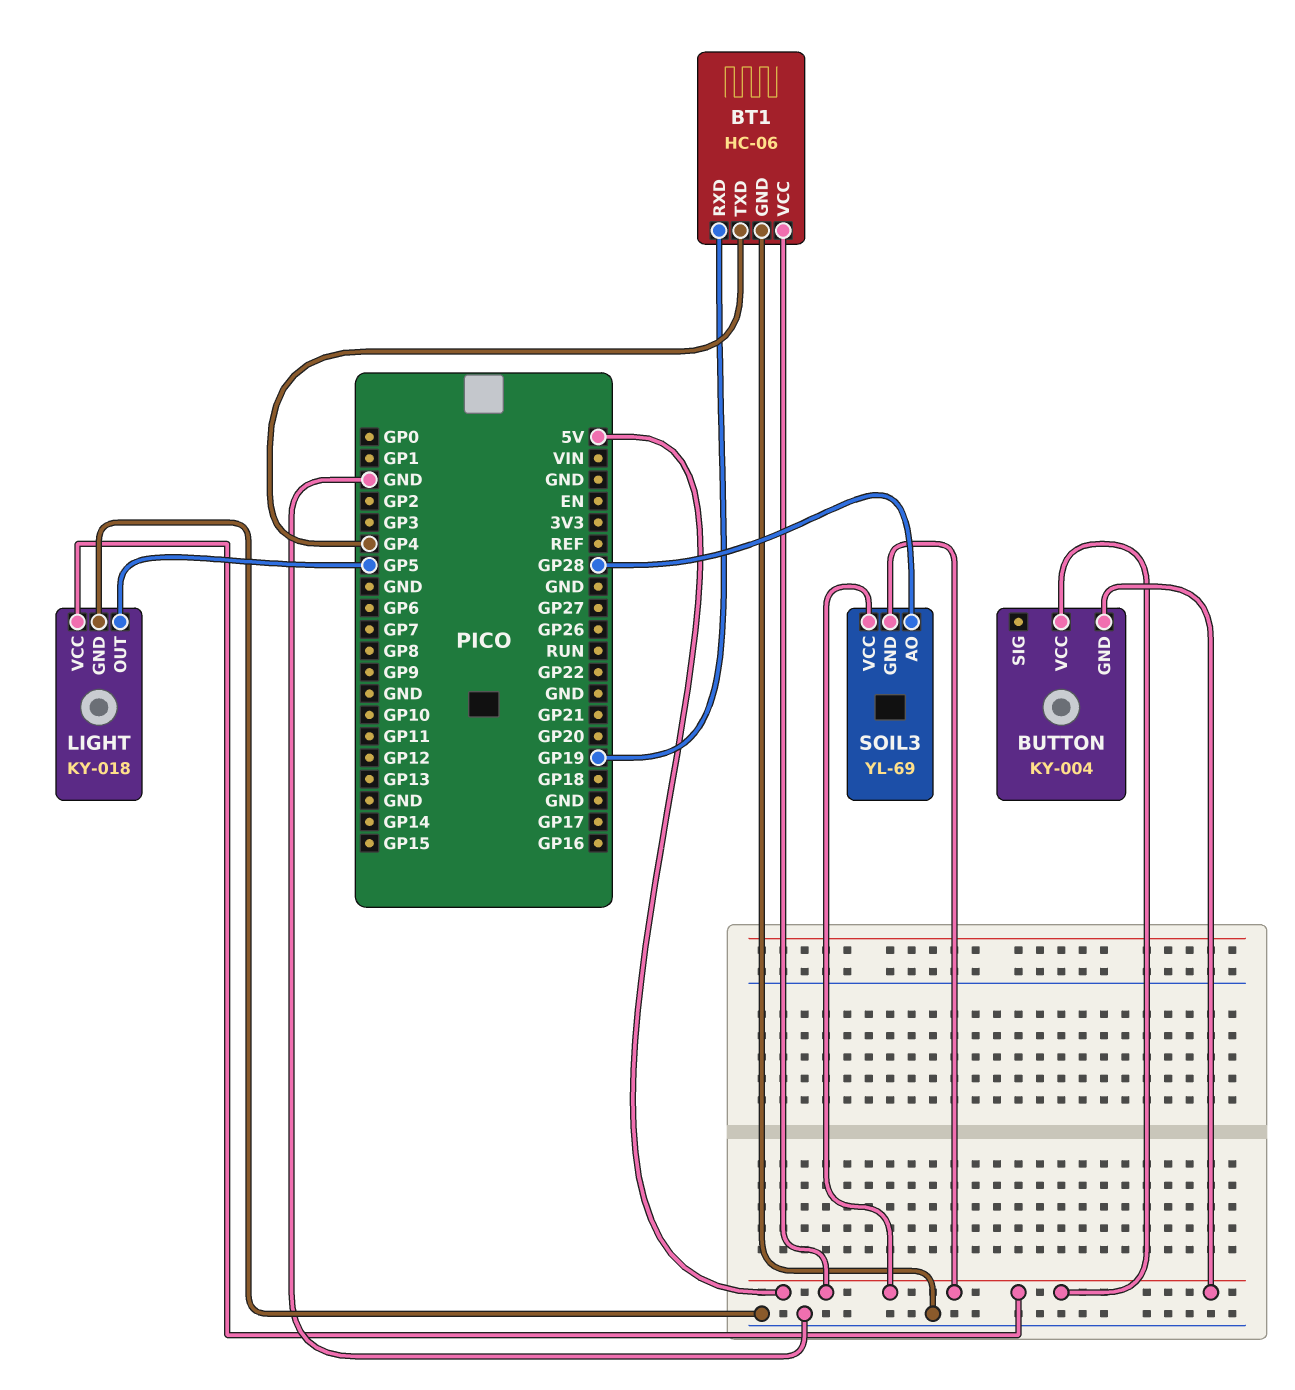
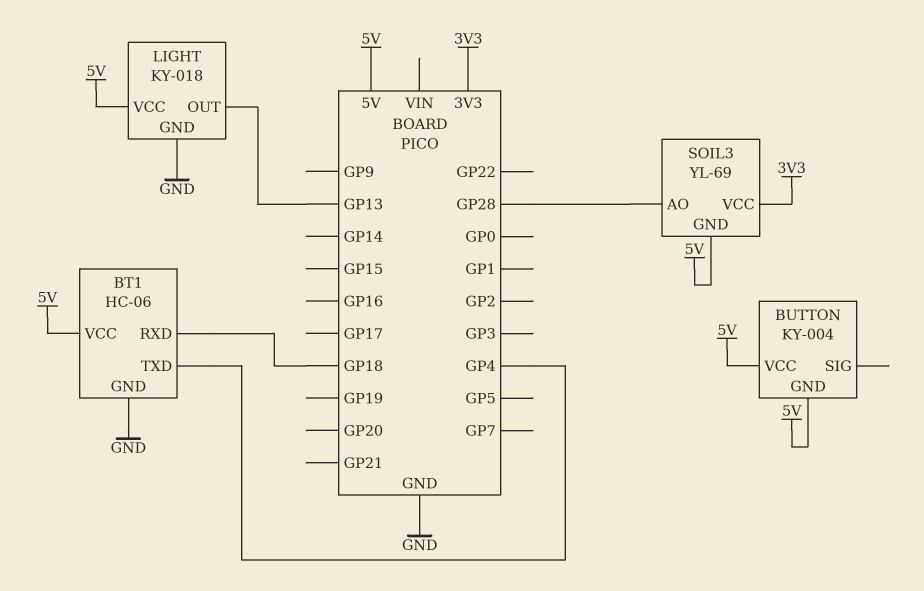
BT1 pin RXD: GP19 -> GP18
LIGHT pin OUT: GP5 -> GP13
SOIL3 pin VCC: 5V -> 3V3

